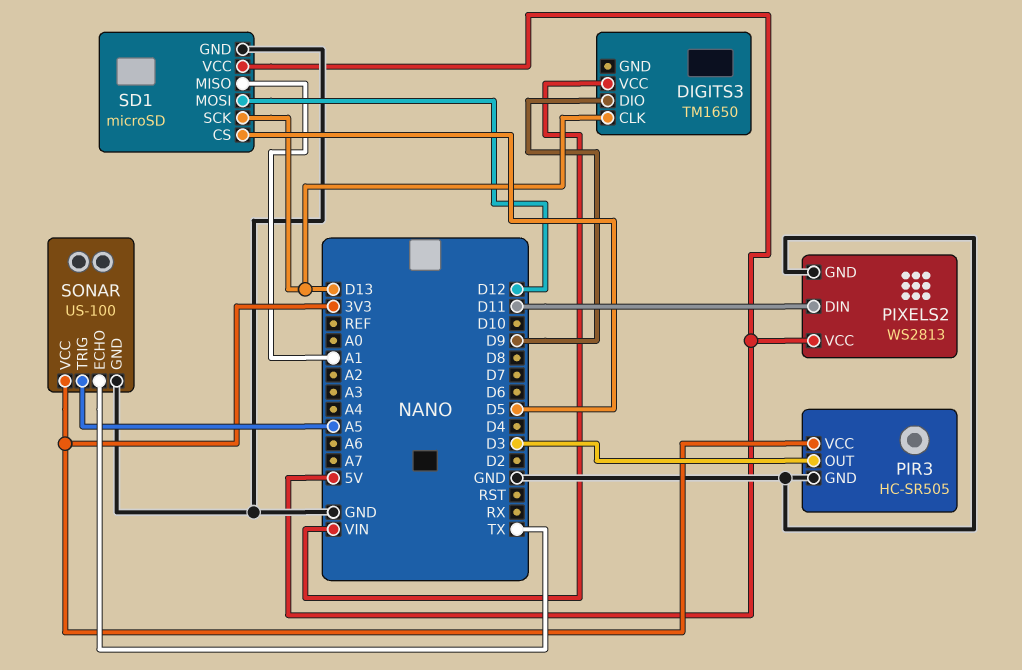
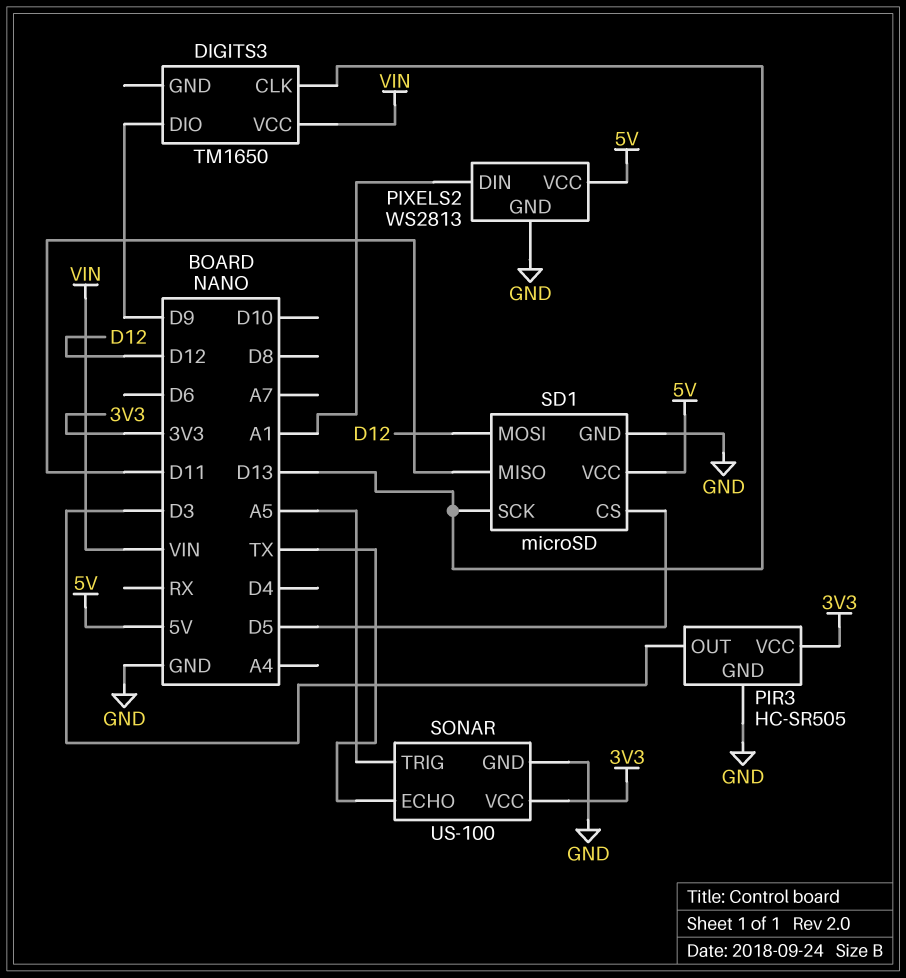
PIXELS2 pin DIN: D11 -> A1
SD1 pin MISO: A1 -> D11

